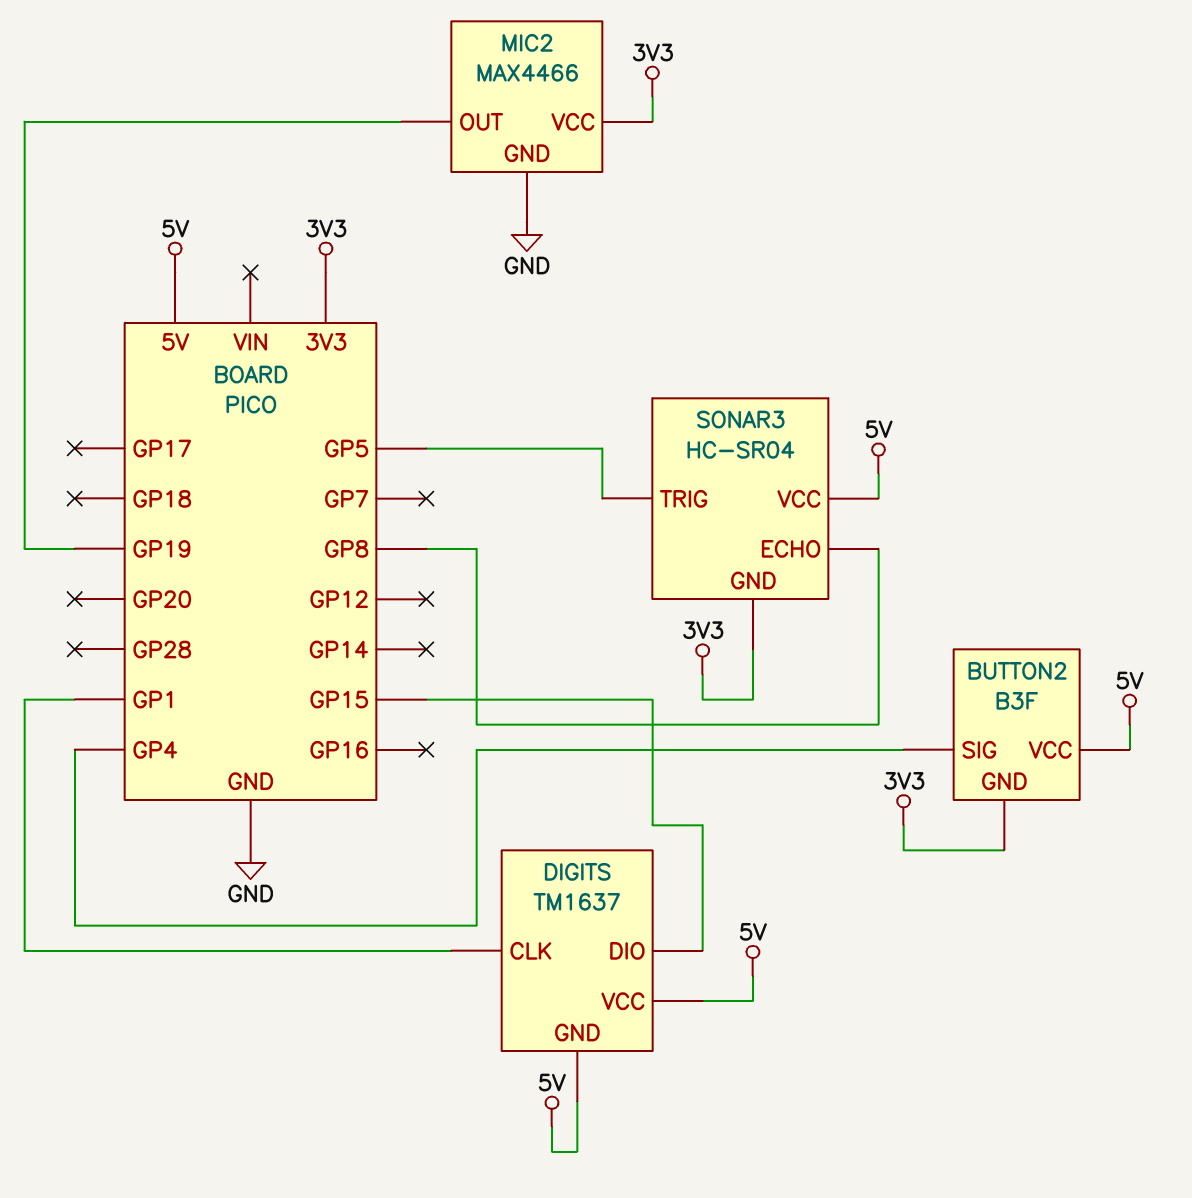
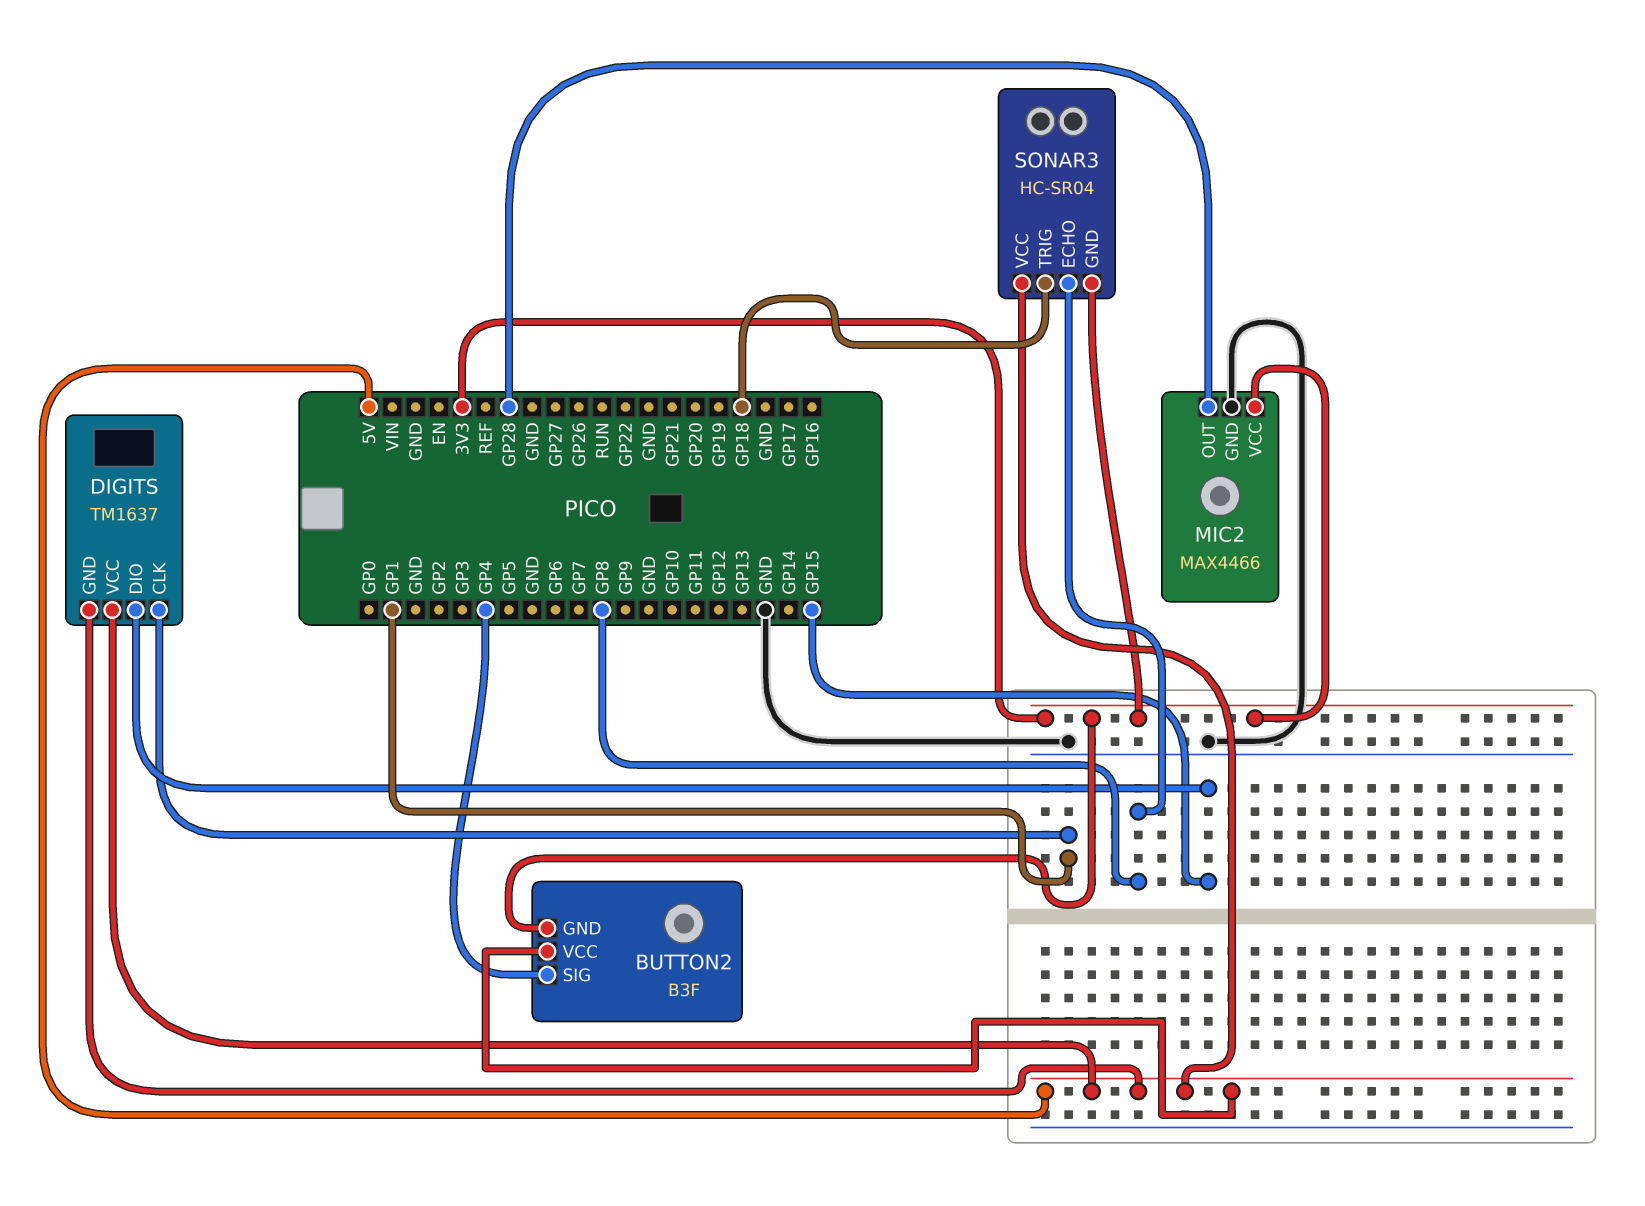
MIC2 pin OUT: GP19 -> GP28
SONAR3 pin TRIG: GP5 -> GP18

